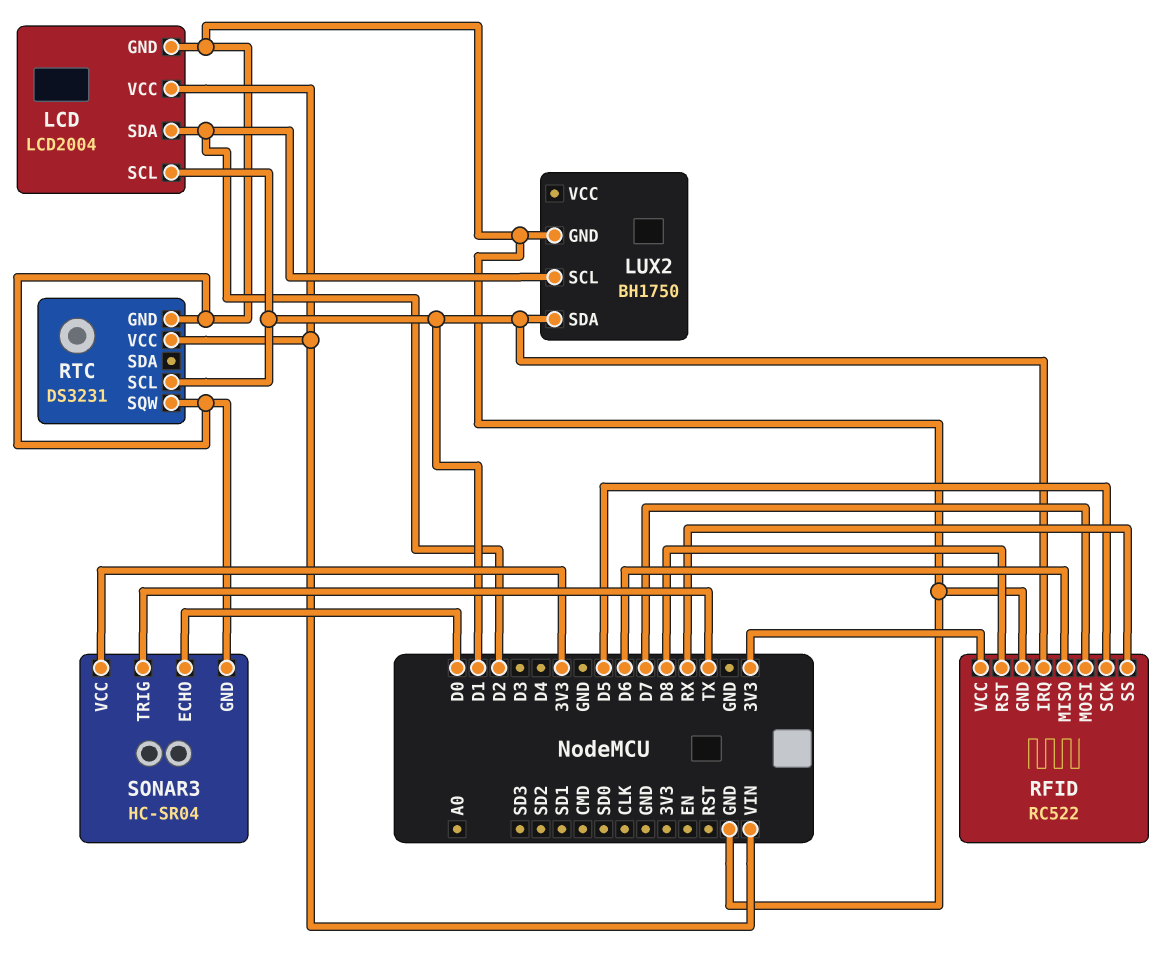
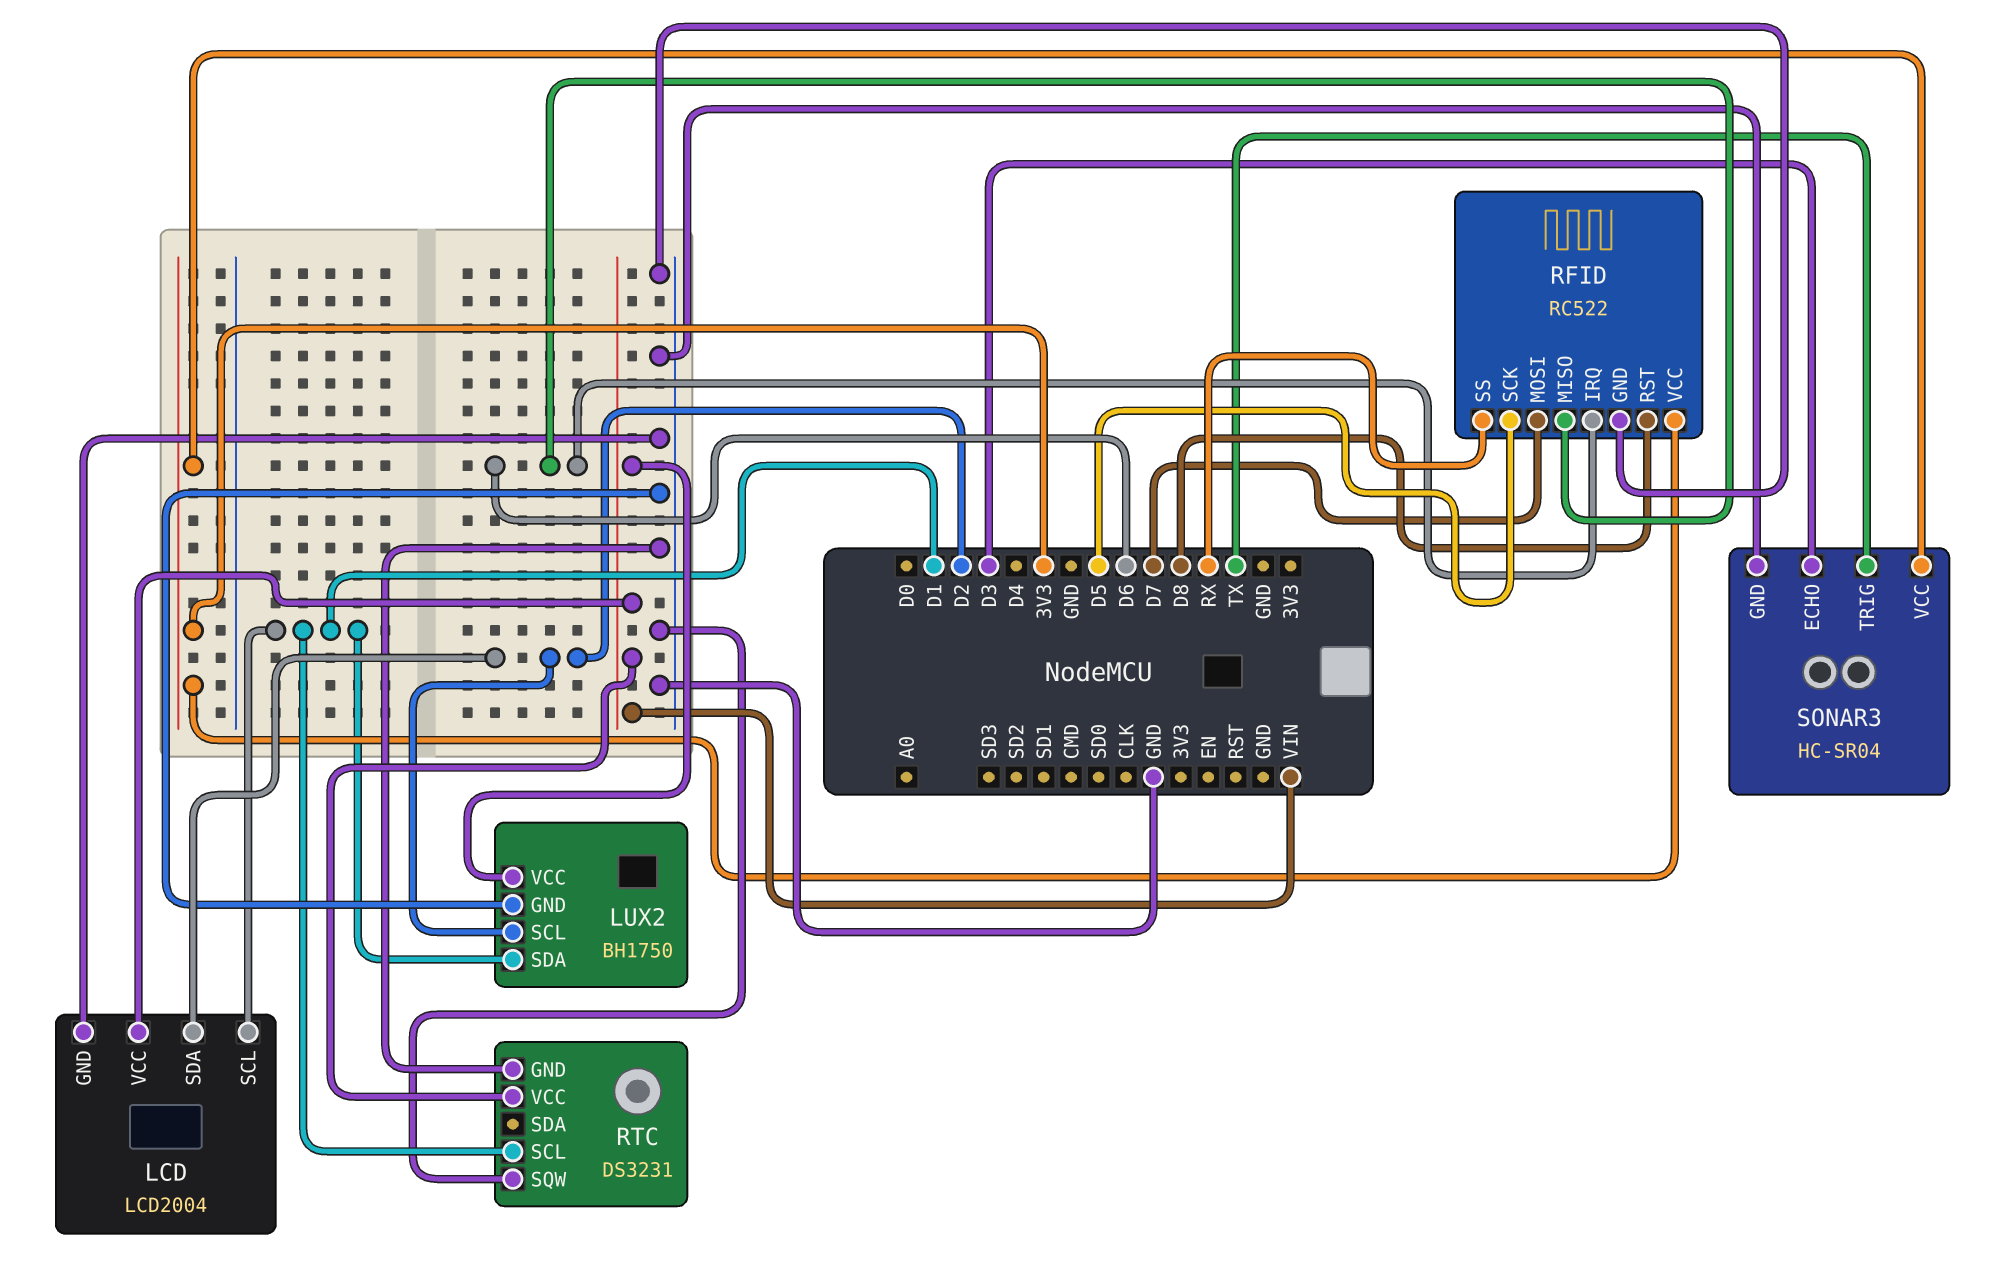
LUX2 pin VCC: none -> VIN
RFID pin IRQ: D1 -> D6
SONAR3 pin ECHO: D0 -> D3

